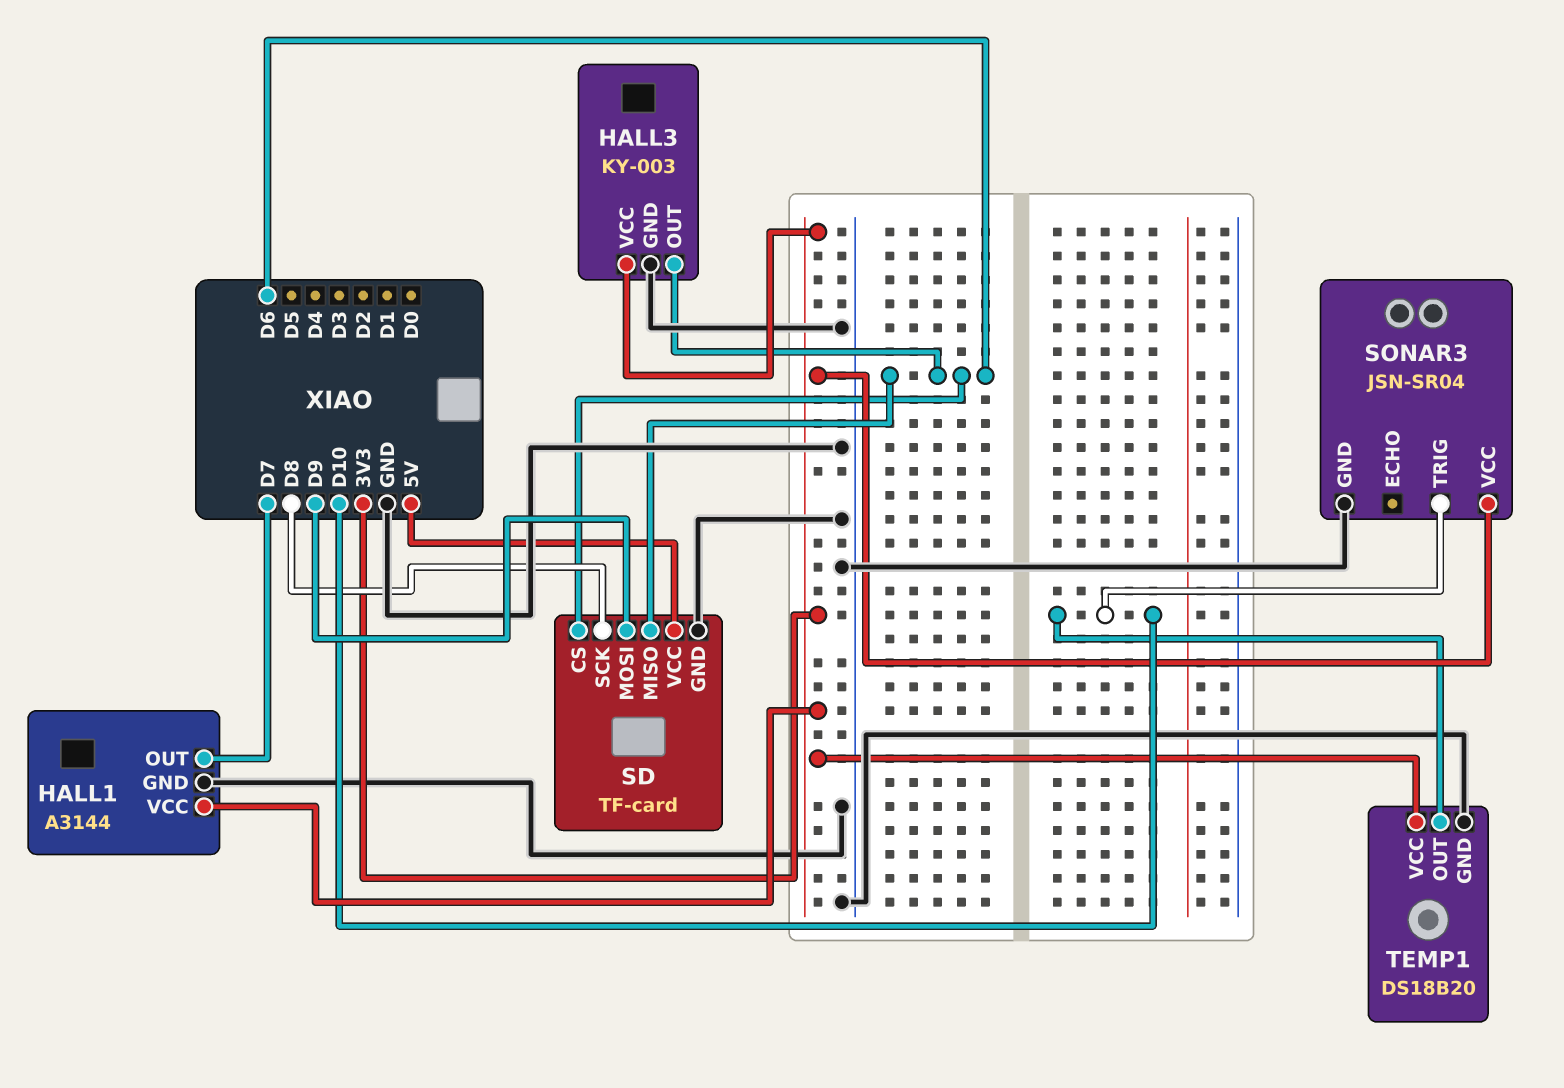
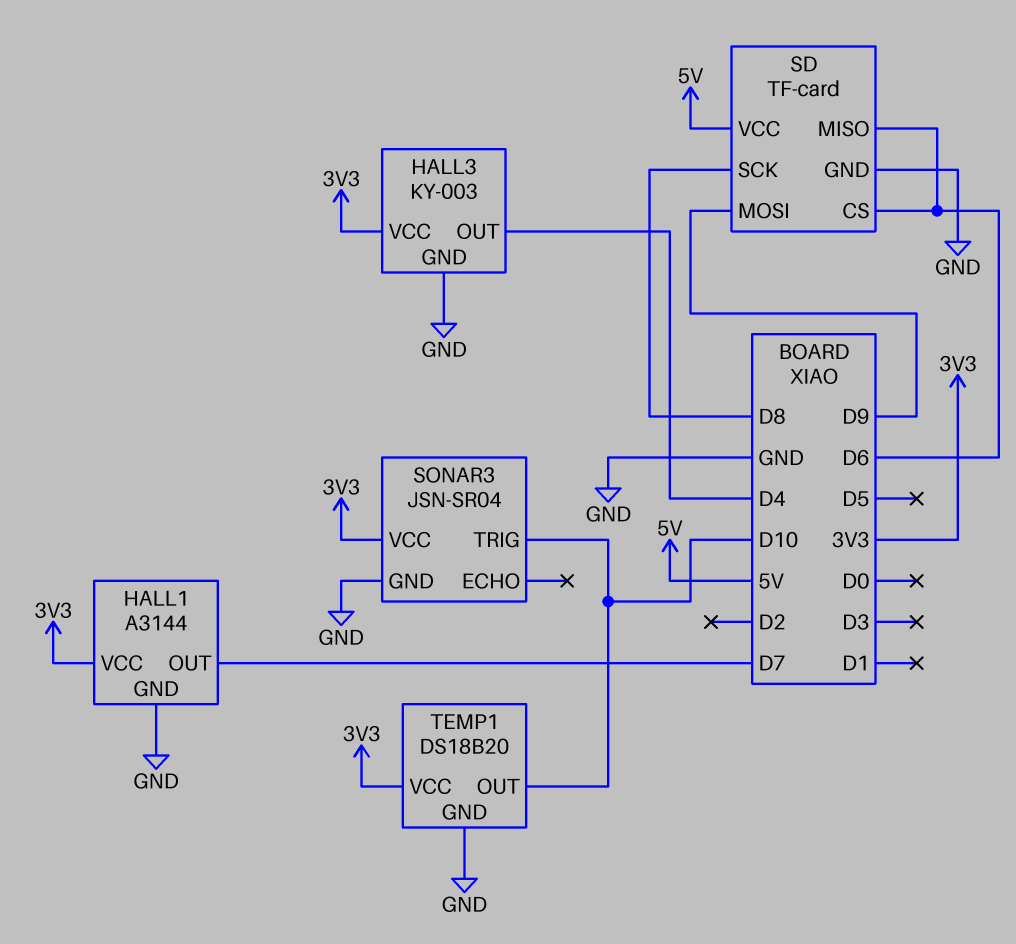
HALL3 pin OUT: D6 -> D4

